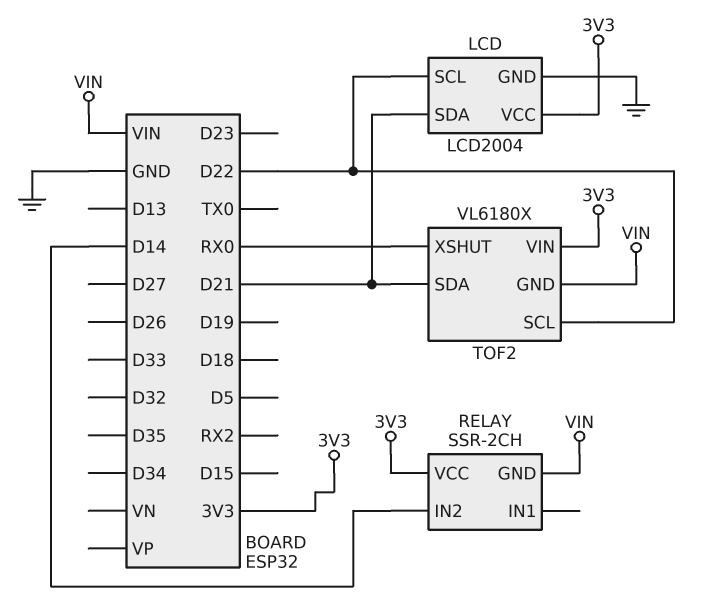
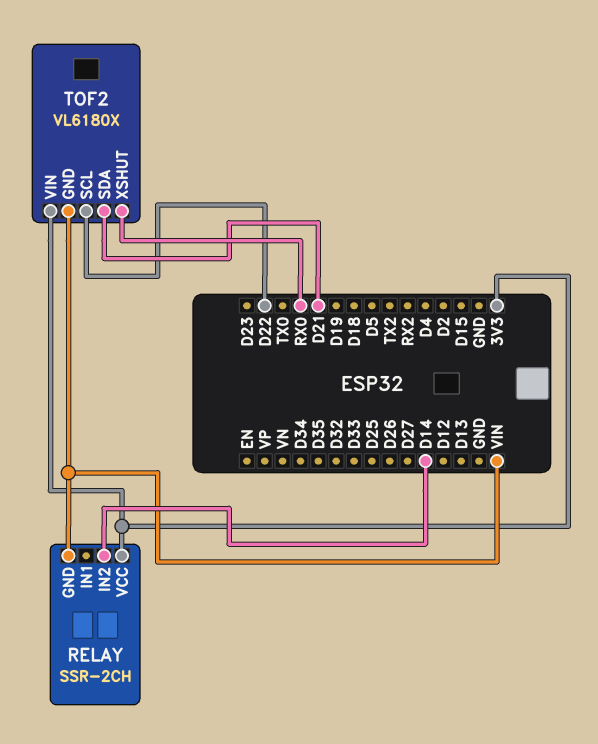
LCD: LCD2004 -> none
LCD pin GND: GND -> none
LCD pin SCL: D22 -> none
LCD pin SDA: D21 -> none
LCD pin VCC: 3V3 -> none

